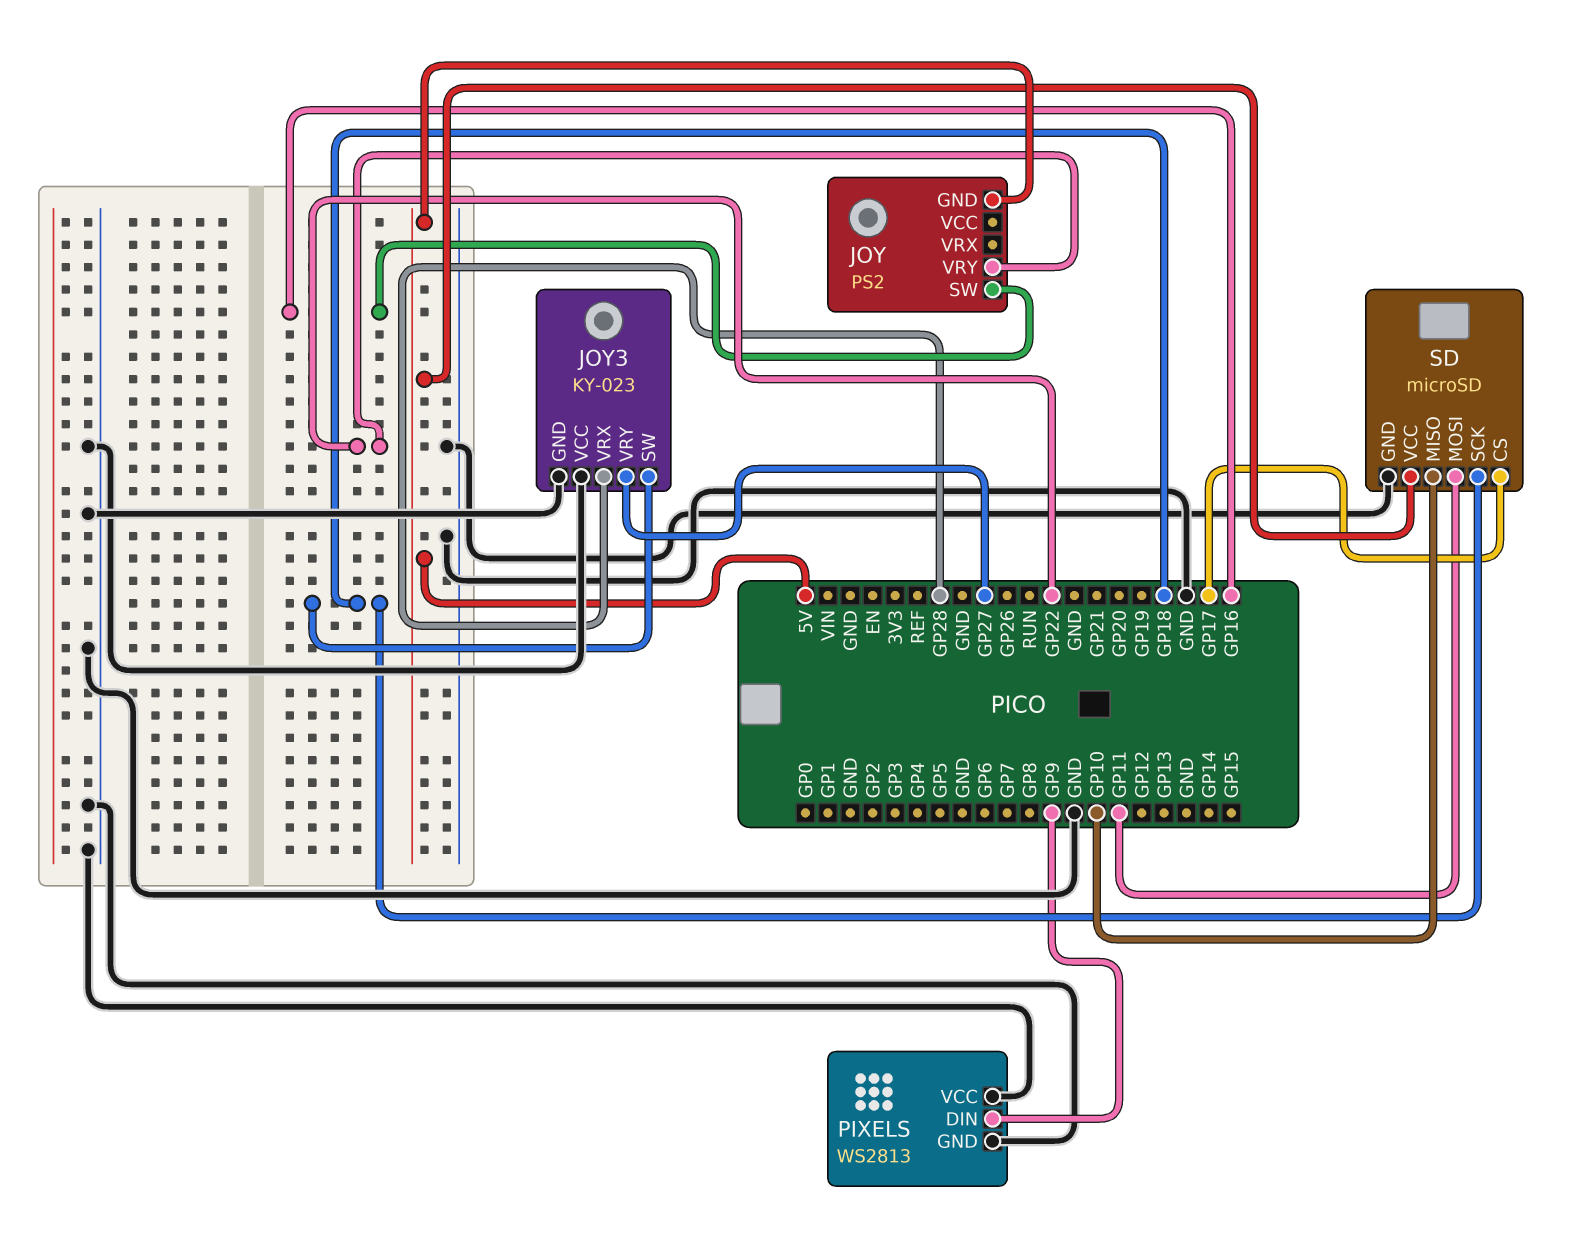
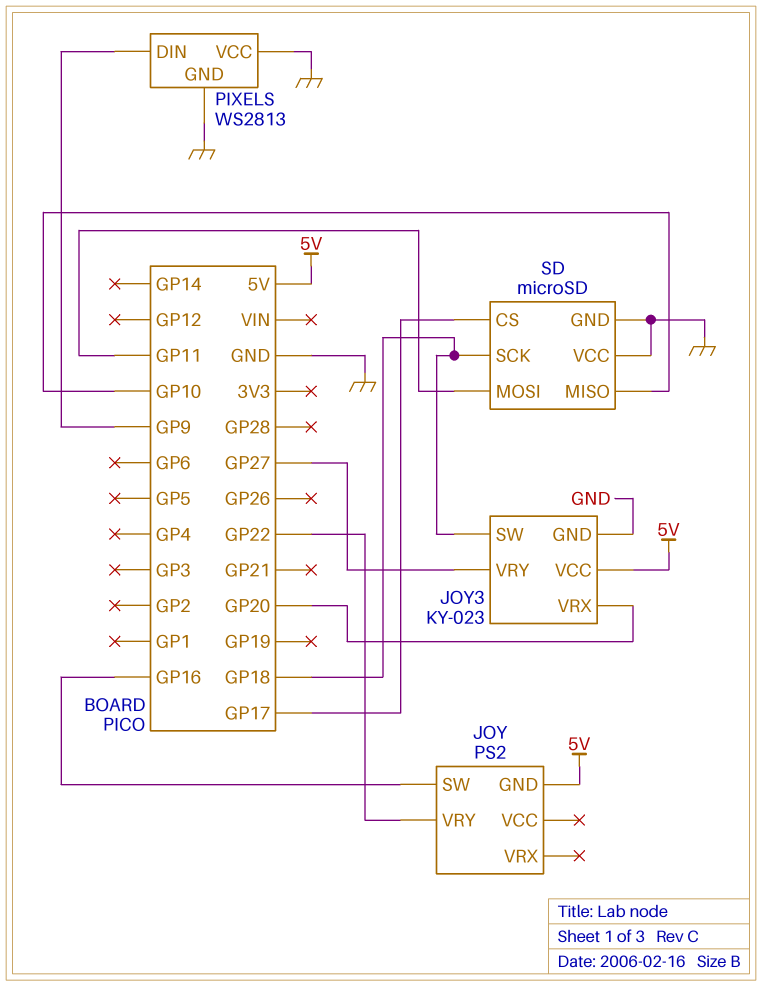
JOY3 pin VCC: GND -> 5V
JOY3 pin VRX: GP28 -> GP20
SD pin VCC: 5V -> GND

